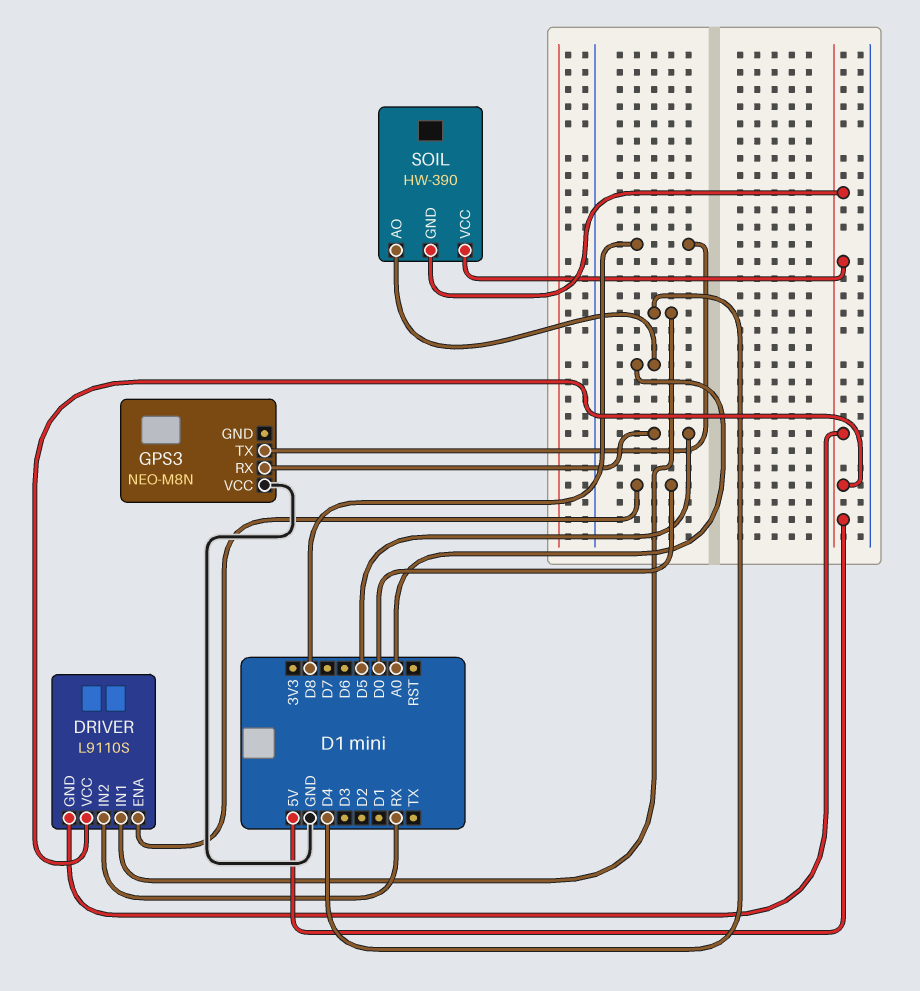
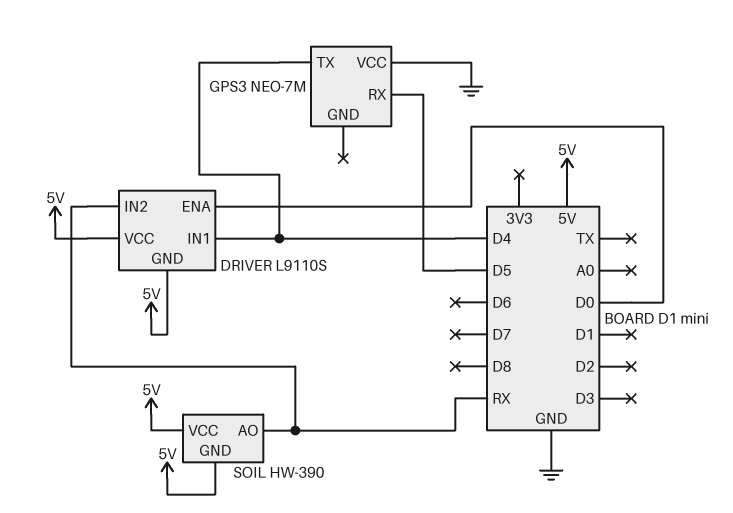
GPS3: NEO-M8N -> NEO-7M
GPS3 pin TX: D8 -> D4
SOIL pin AO: A0 -> RX

